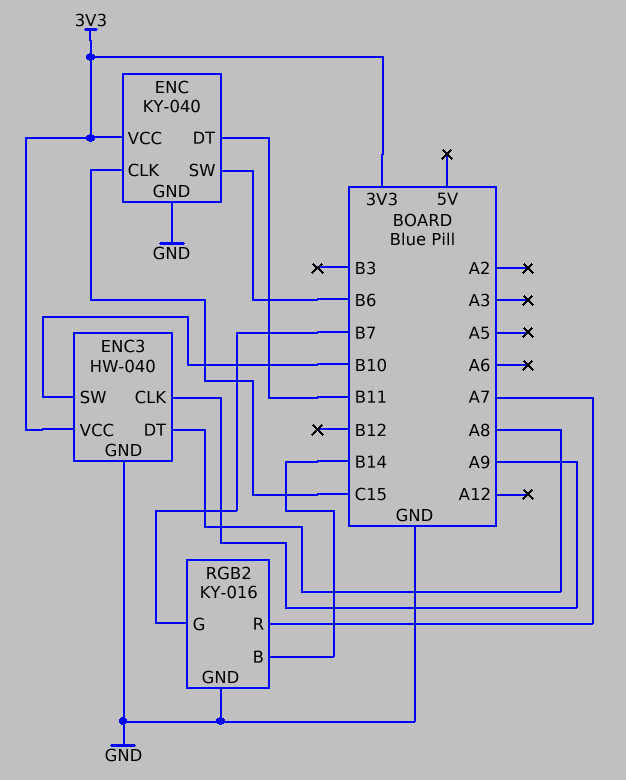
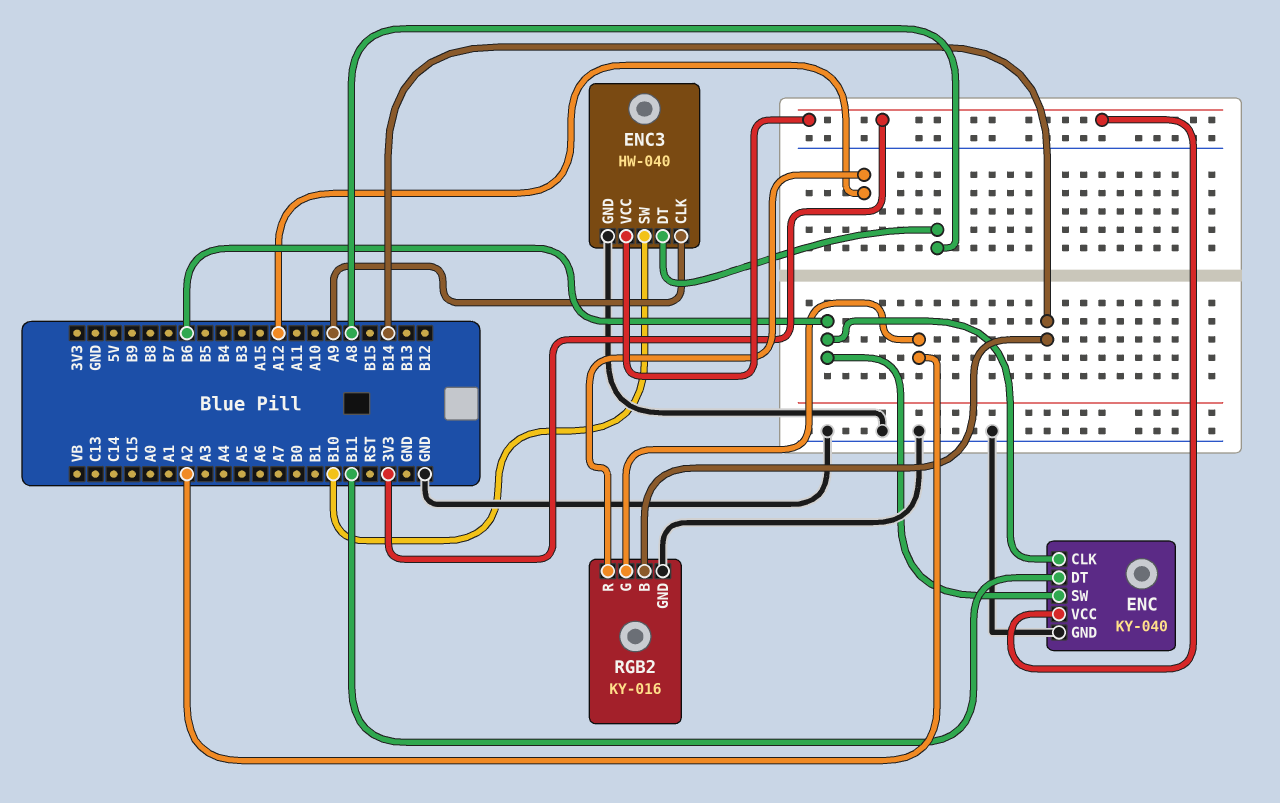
ENC pin CLK: C15 -> B6
RGB2 pin G: B7 -> A2
RGB2 pin R: A7 -> A12

